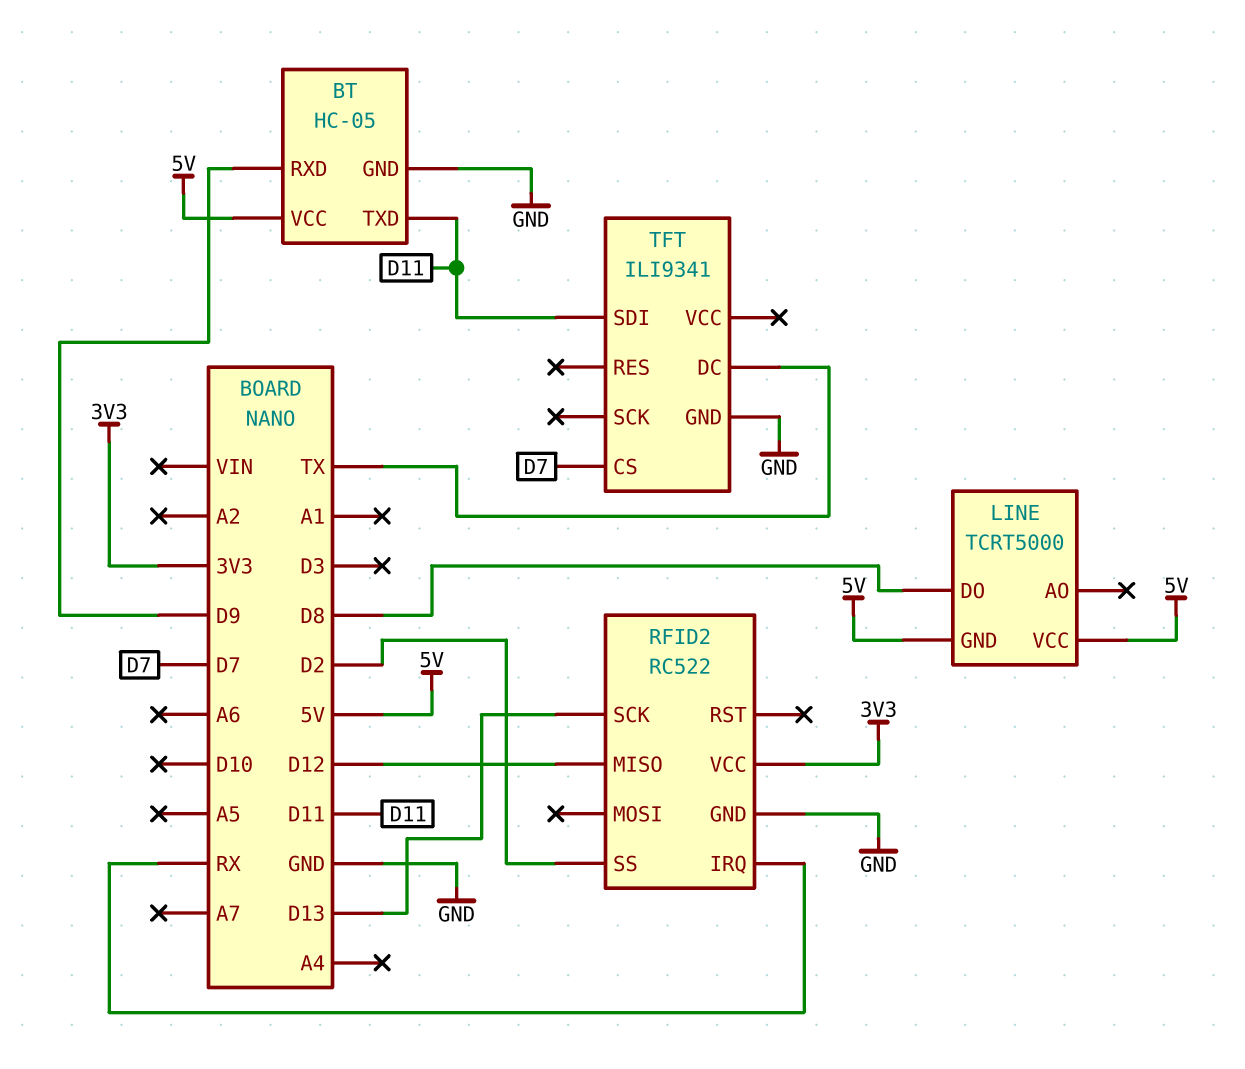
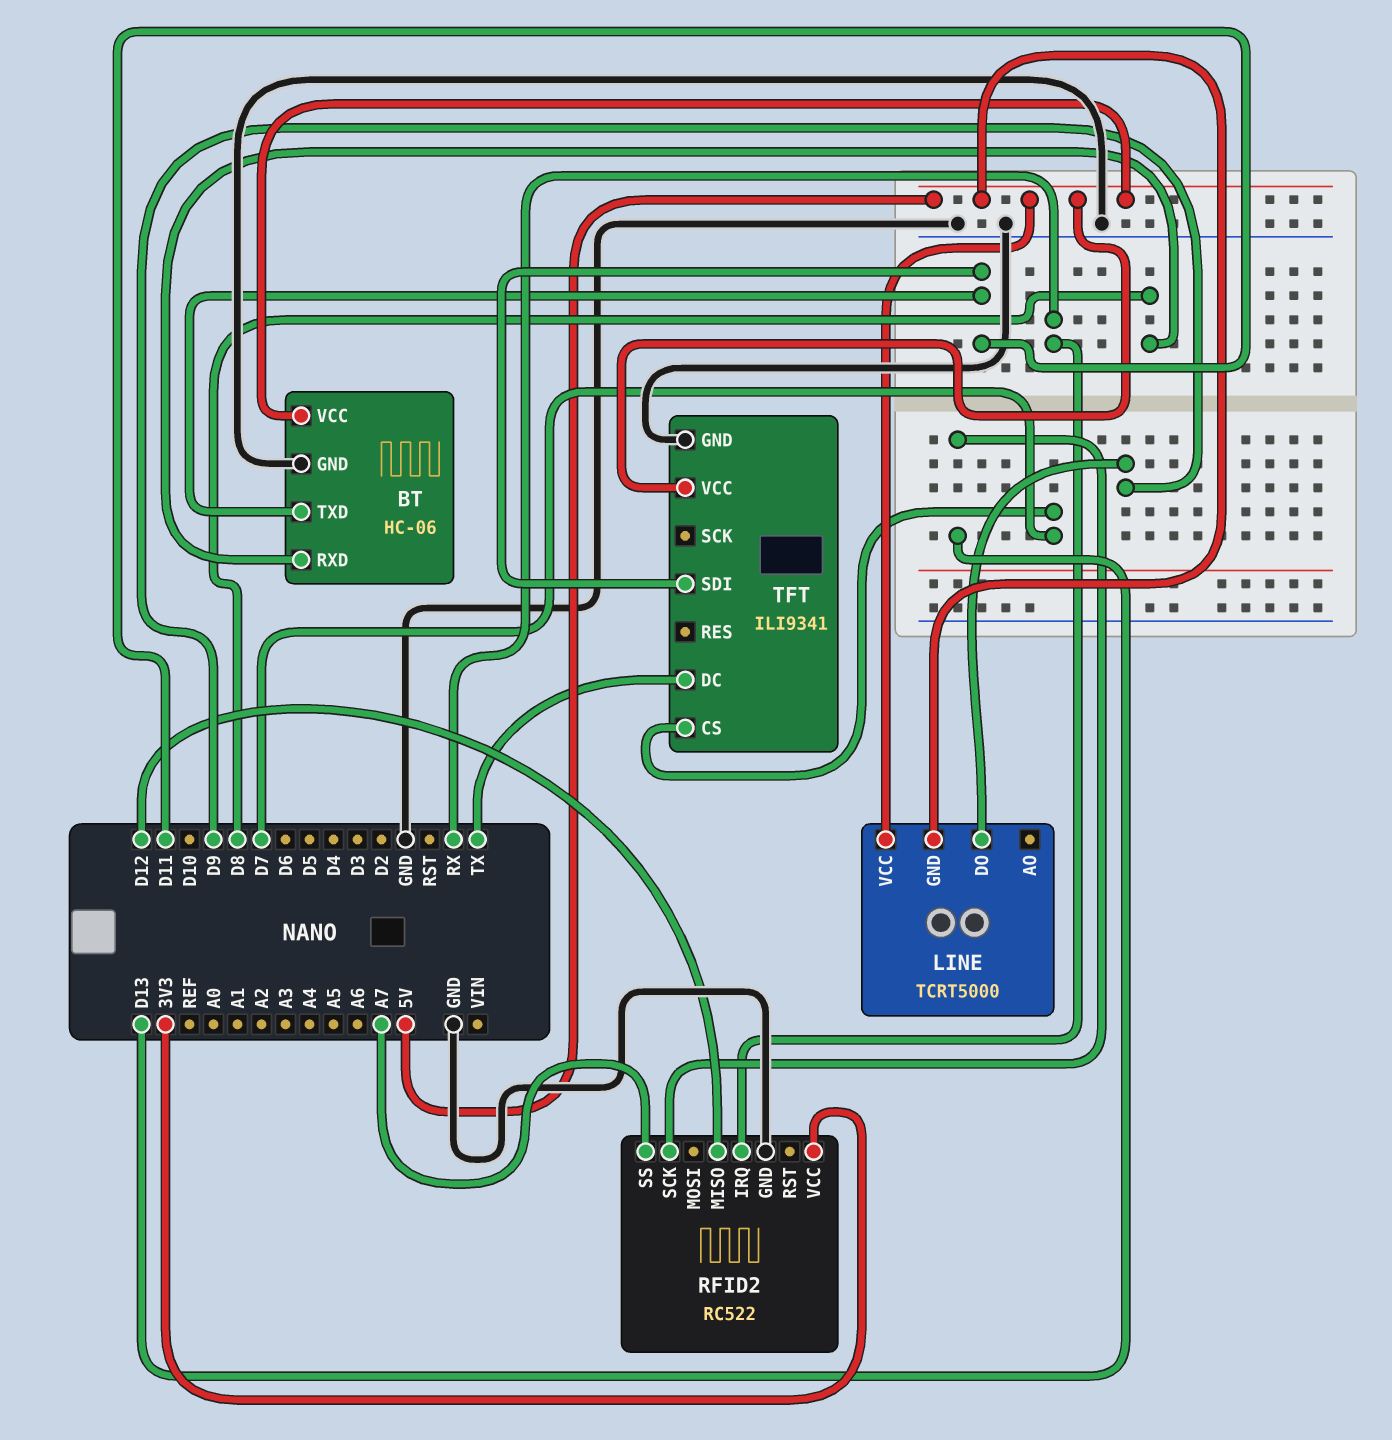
BT: HC-05 -> HC-06
BT pin RXD: D9 -> D8
LINE pin DO: D8 -> D9
RFID2 pin SS: D2 -> A7
TFT pin VCC: none -> 5V

